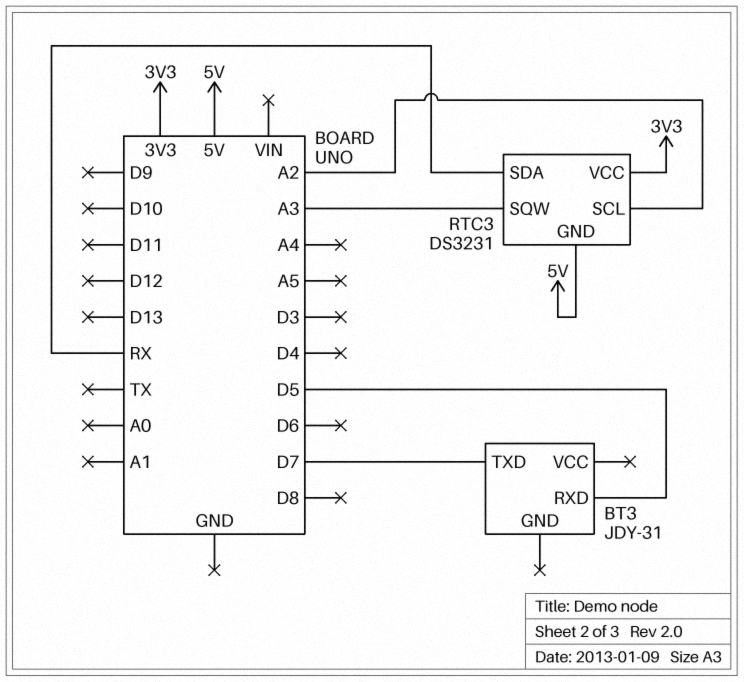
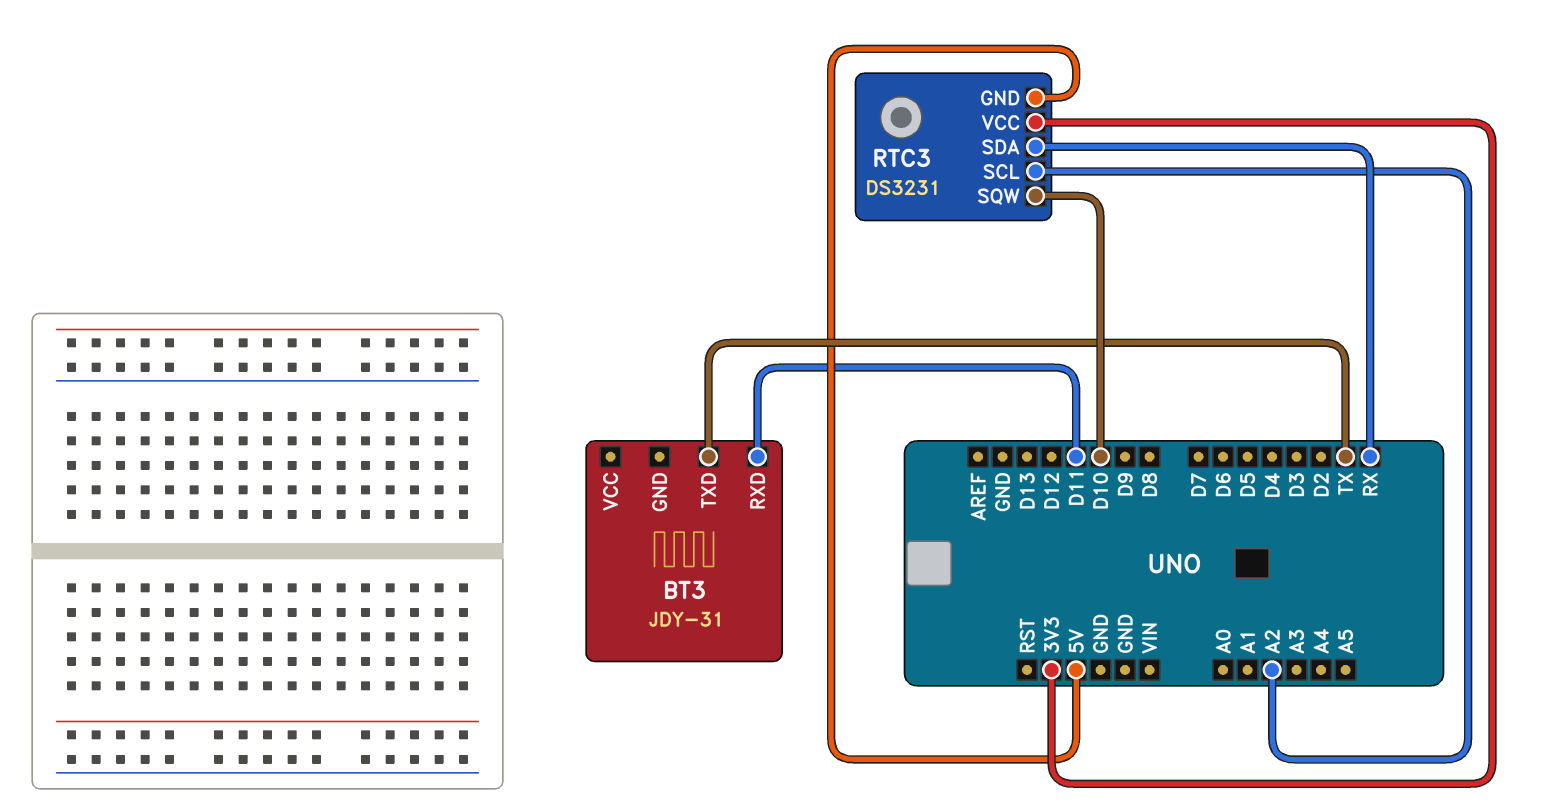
BT3 pin RXD: D5 -> D11
BT3 pin TXD: D7 -> TX
RTC3 pin SQW: A3 -> D10

